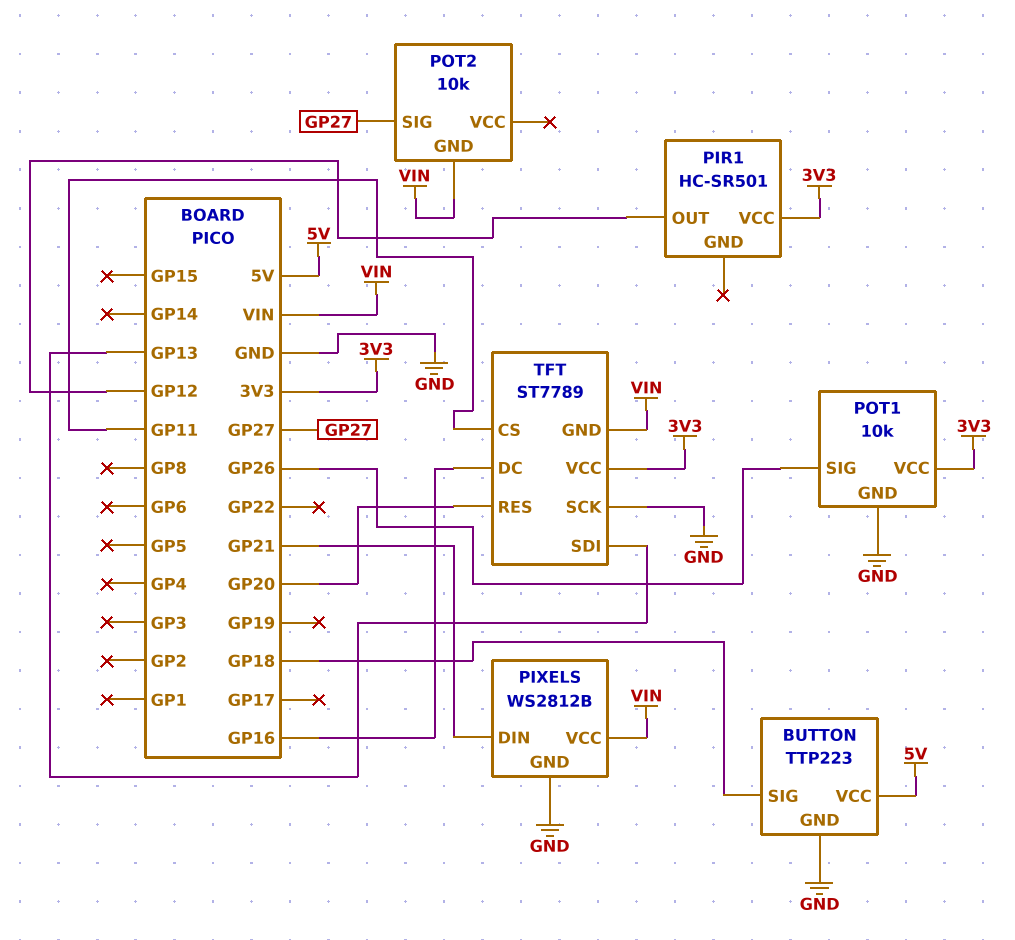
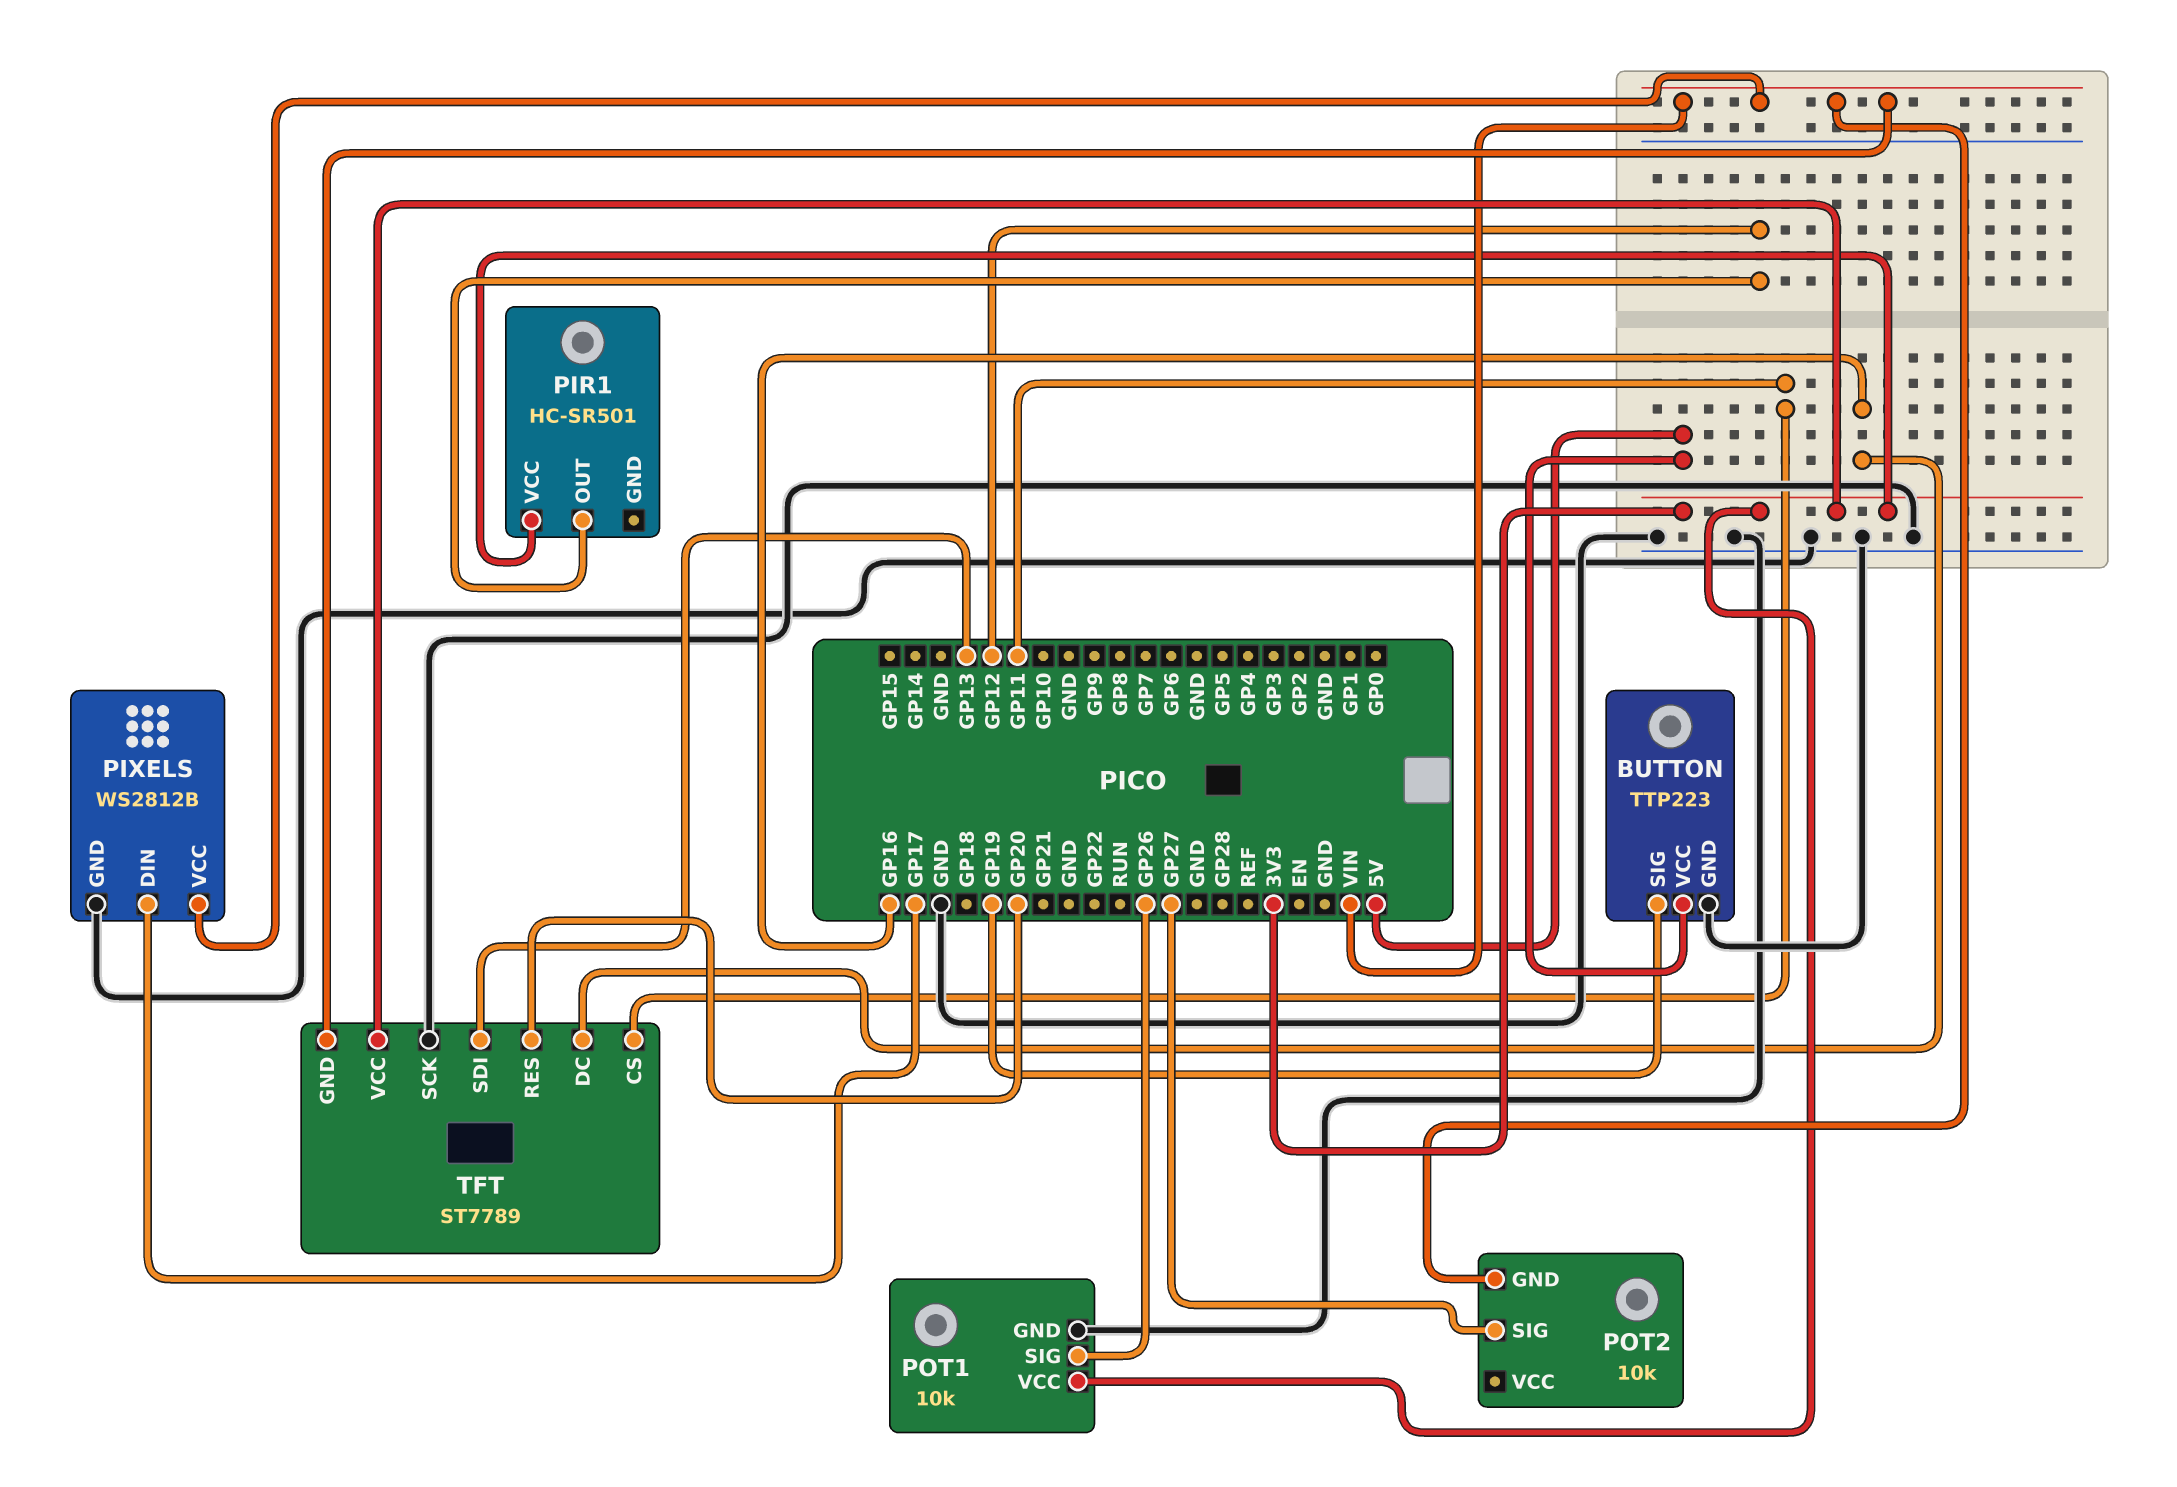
BUTTON pin SIG: GP18 -> GP19
PIXELS pin DIN: GP21 -> GP17

